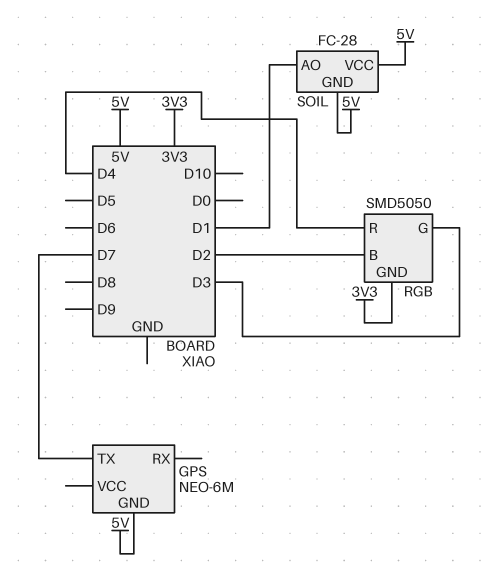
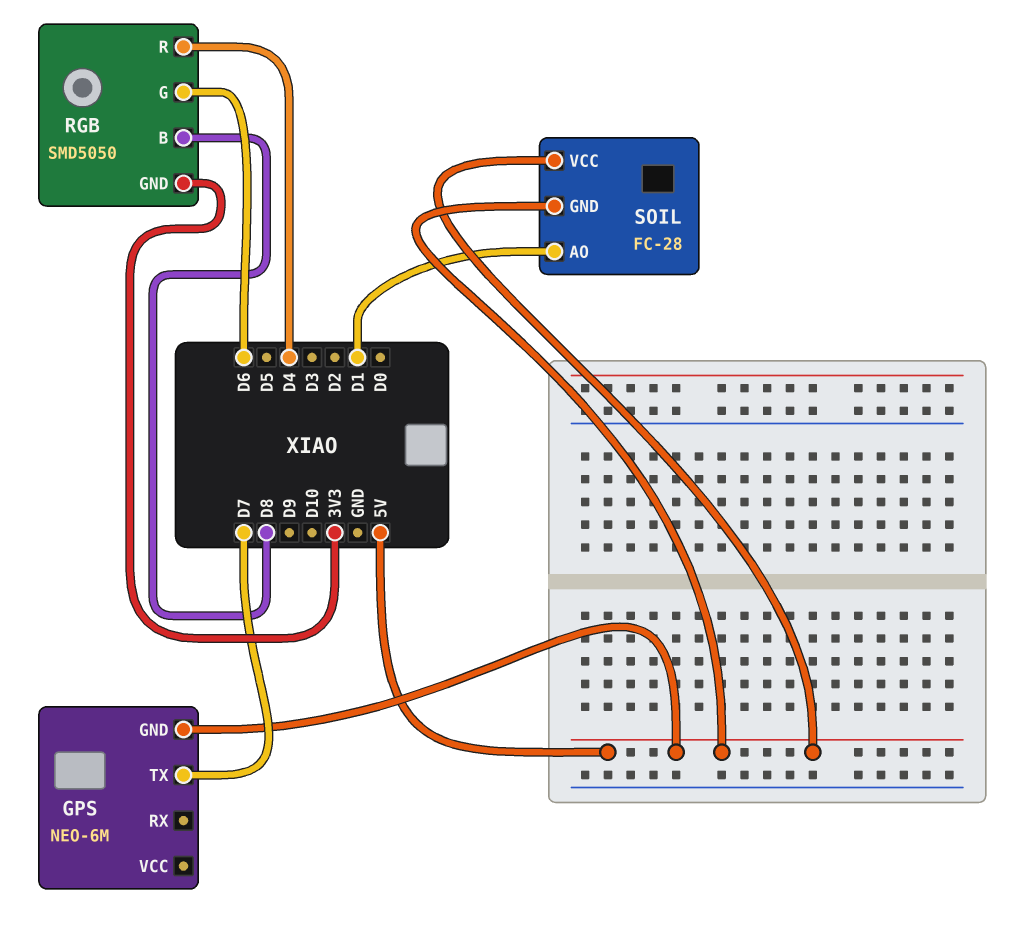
RGB pin B: D2 -> D8
RGB pin G: D3 -> D6

